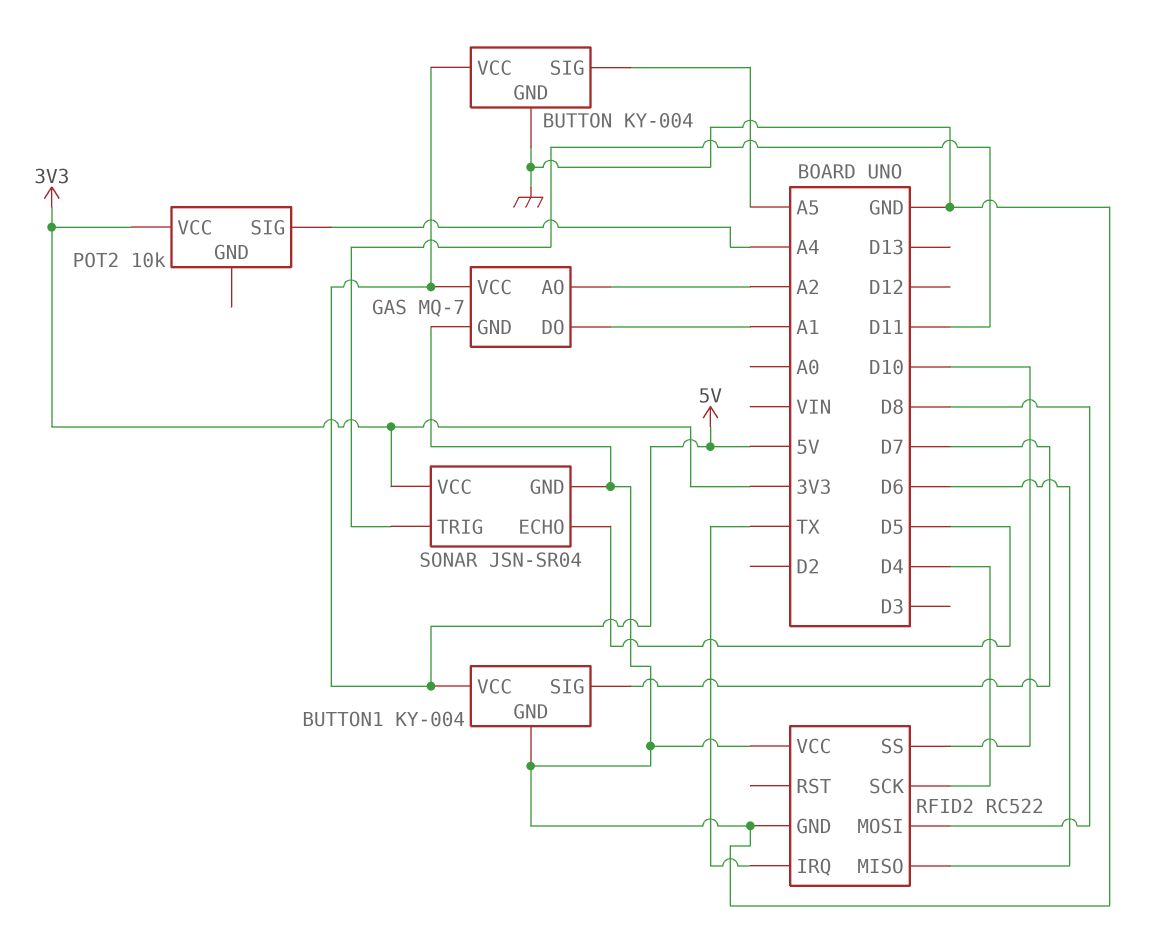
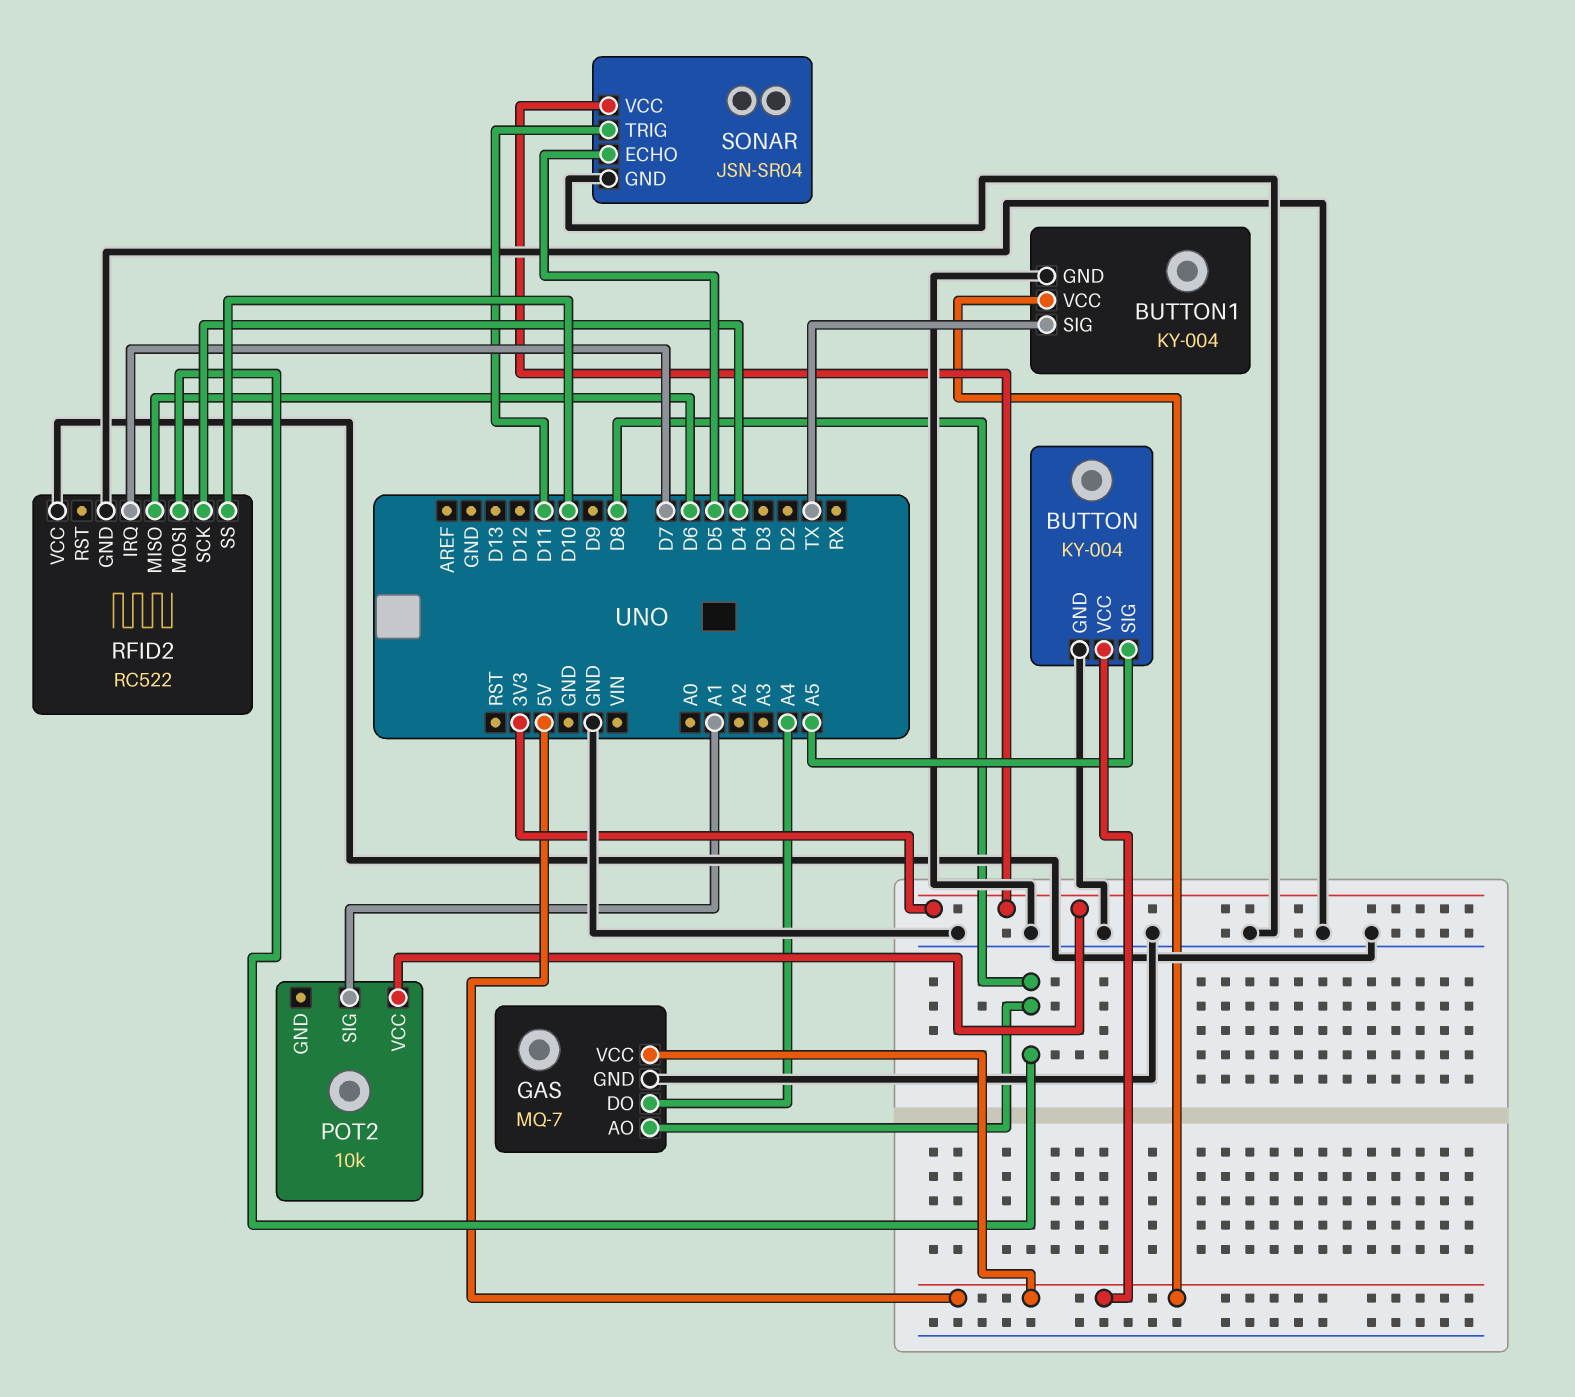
BUTTON1 pin SIG: D7 -> TX
GAS pin AO: A2 -> D8
GAS pin DO: A1 -> A4
POT2 pin SIG: A4 -> A1
RFID2 pin IRQ: TX -> D7

